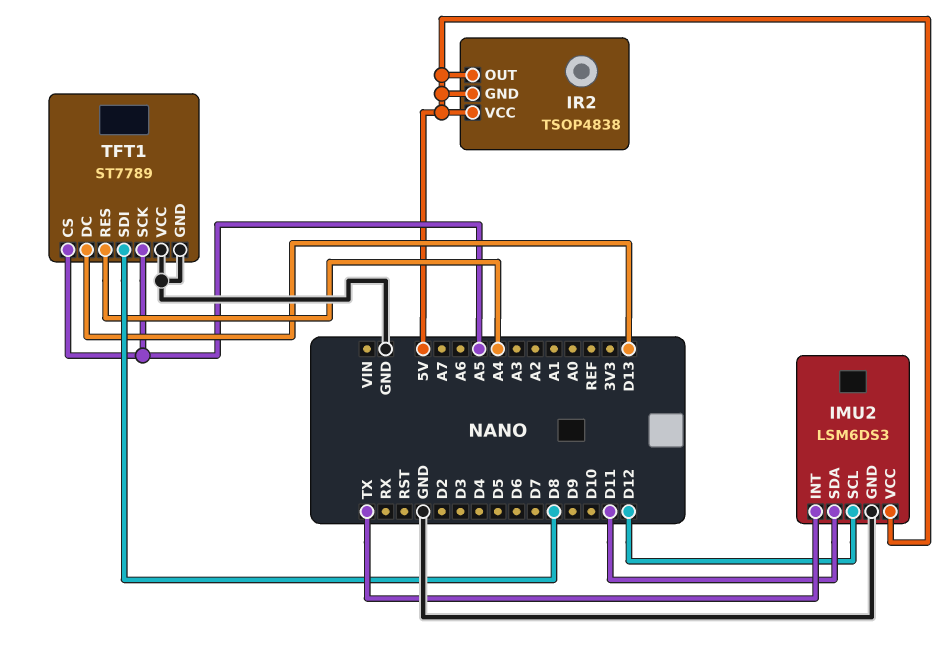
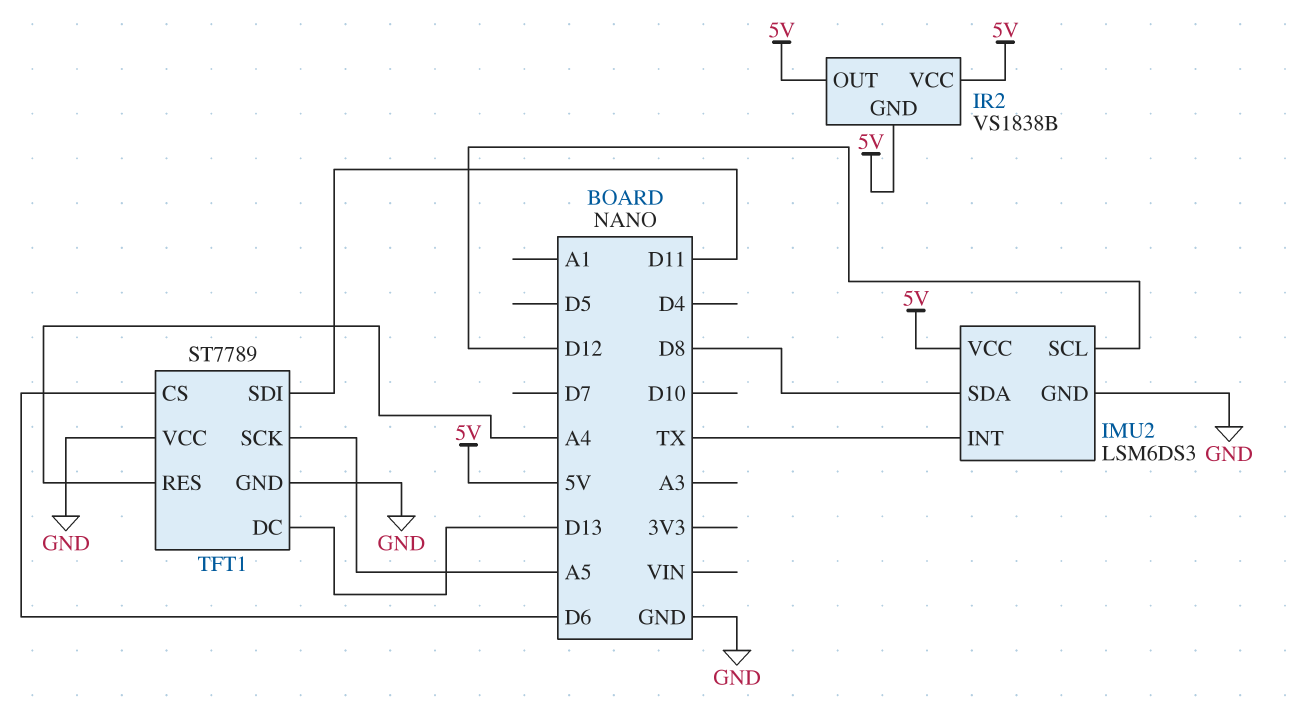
IMU2 pin SDA: D11 -> D8
IR2: TSOP4838 -> VS1838B
TFT1 pin CS: A5 -> D6
TFT1 pin SDI: D8 -> D11

